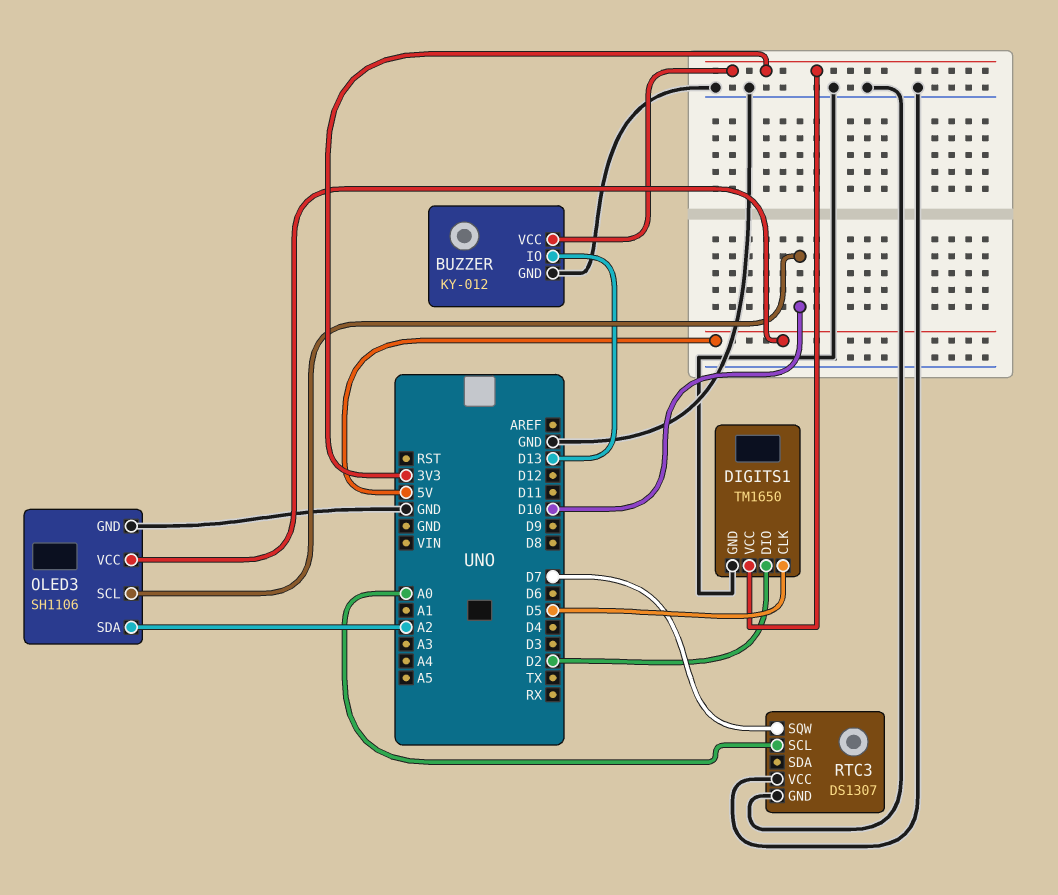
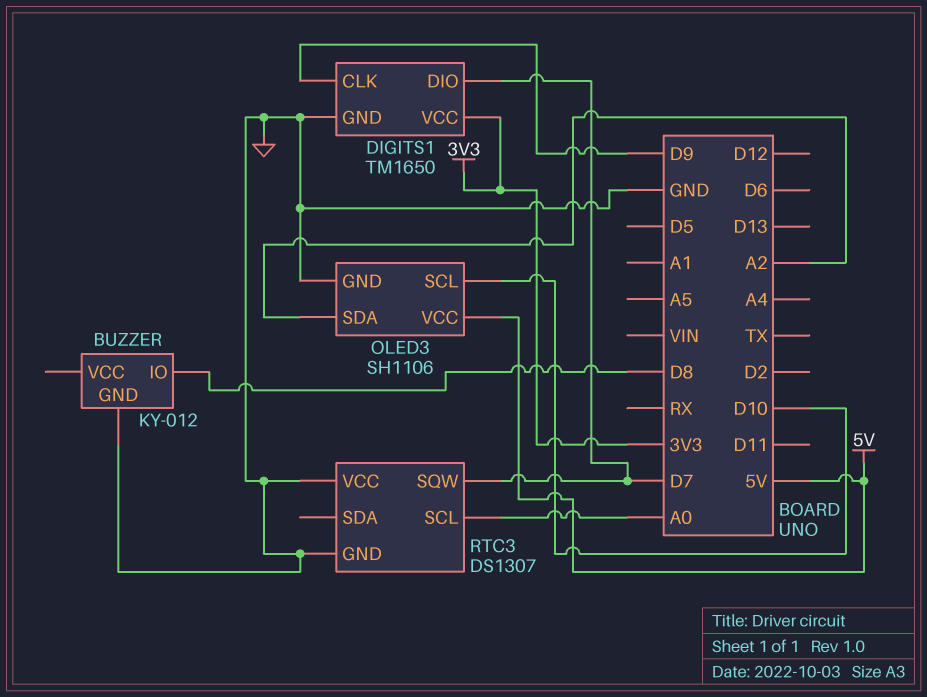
BUZZER pin IO: D13 -> D8
BUZZER pin VCC: 3V3 -> none
DIGITS1 pin CLK: D5 -> D9
DIGITS1 pin DIO: D2 -> D7

